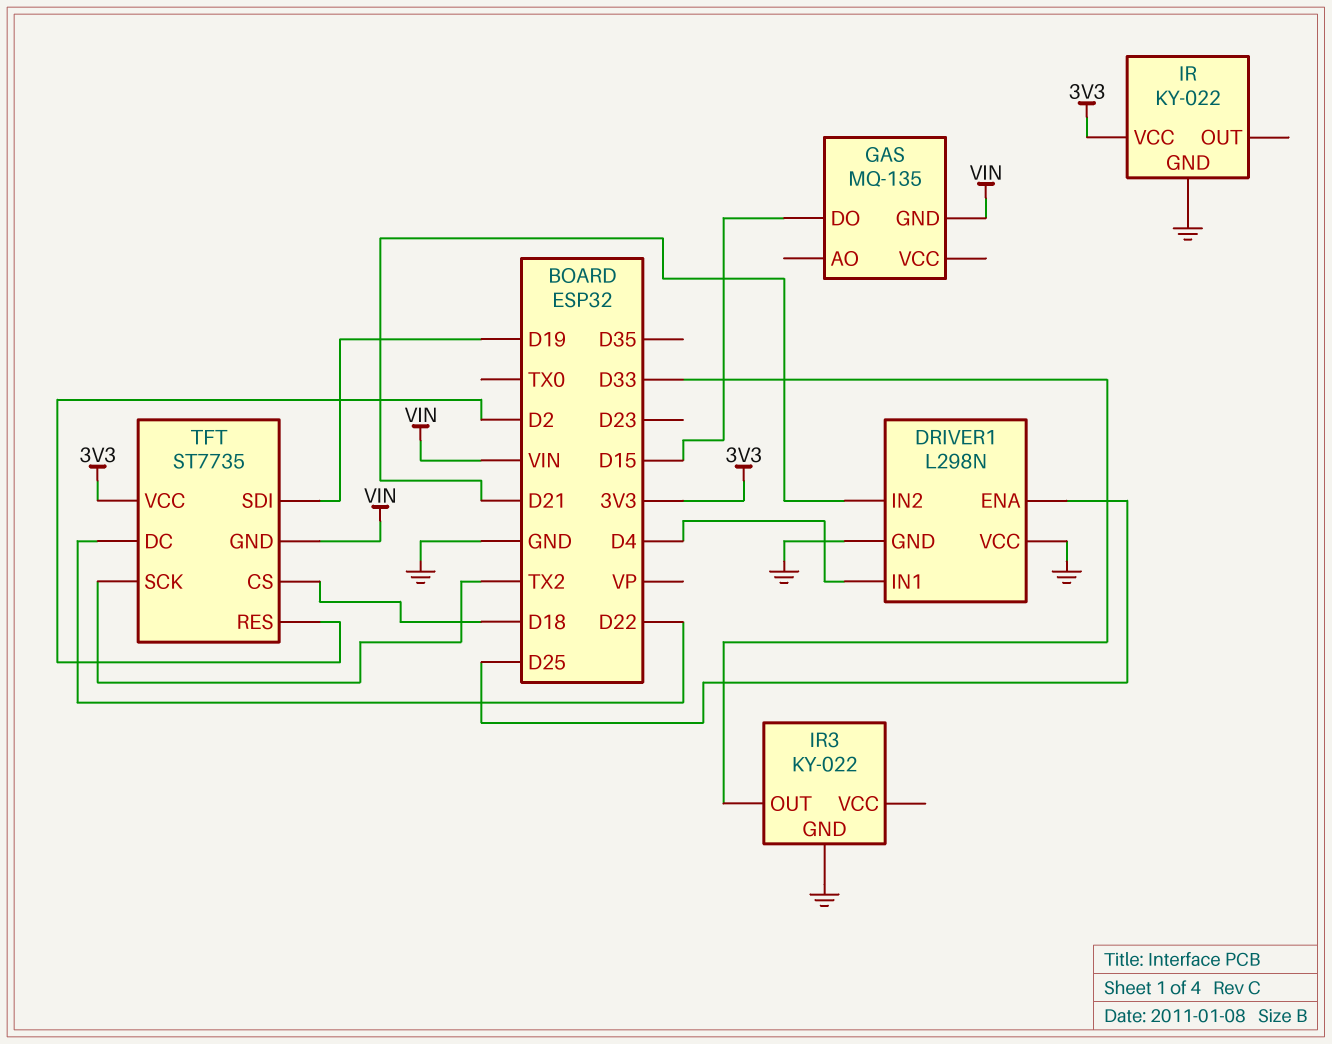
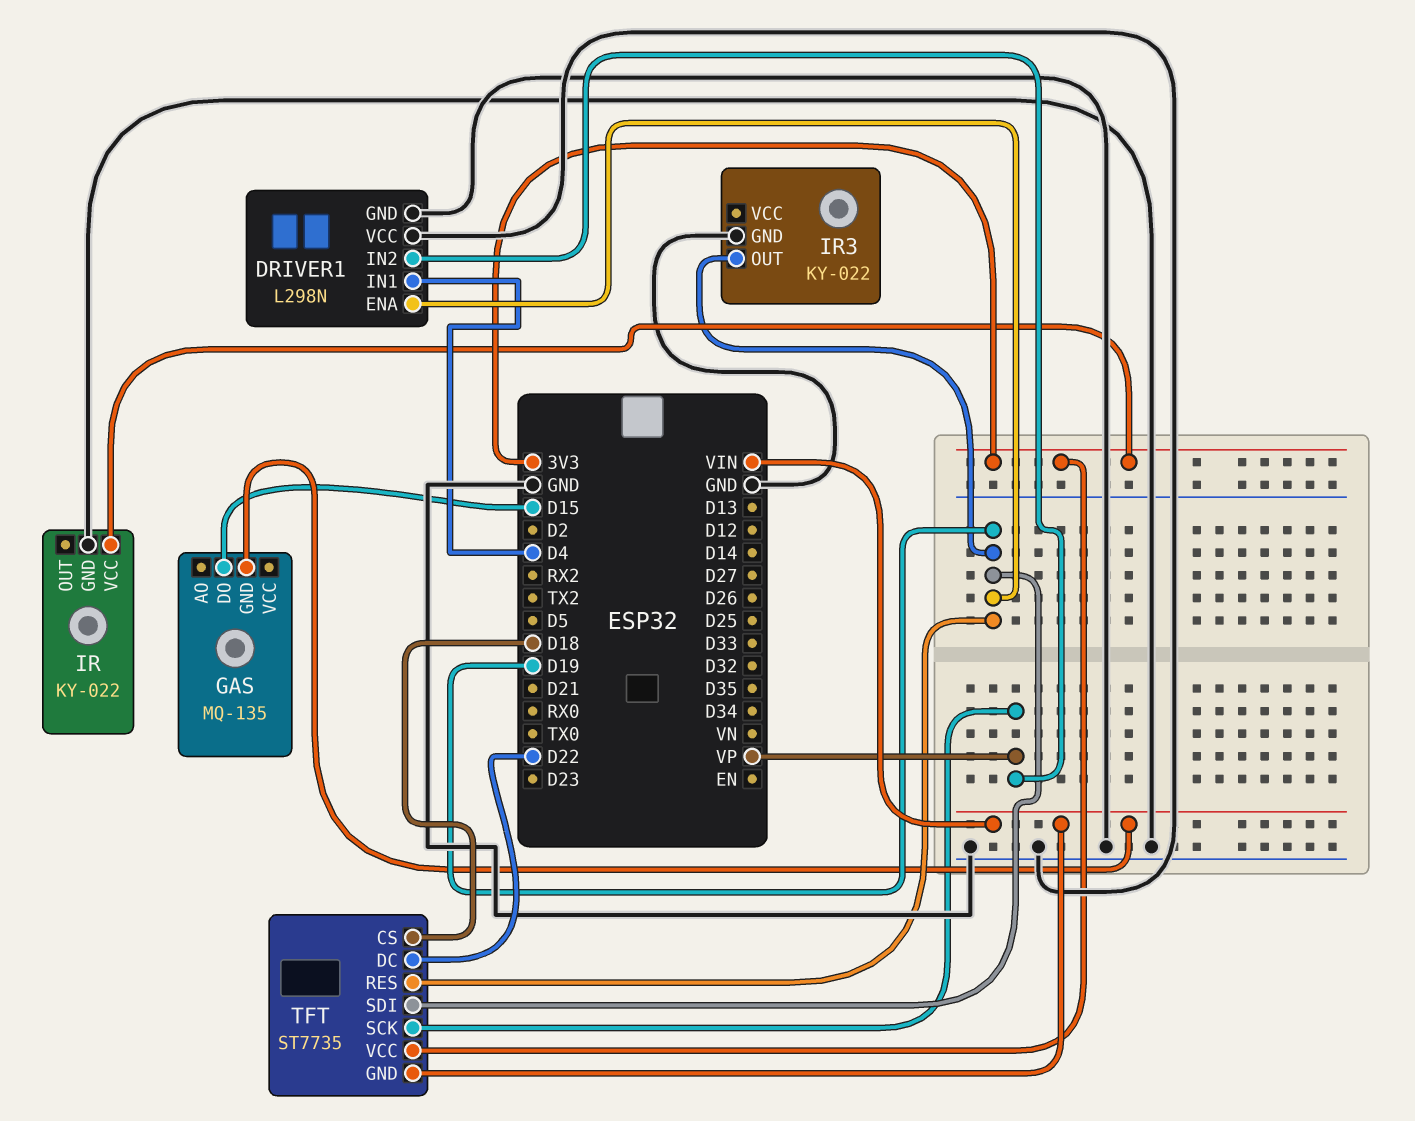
DRIVER1 pin ENA: D25 -> D19
DRIVER1 pin IN2: D21 -> VP
IR3 pin OUT: D33 -> D19
TFT pin RES: D2 -> D19
TFT pin SCK: TX2 -> VP

